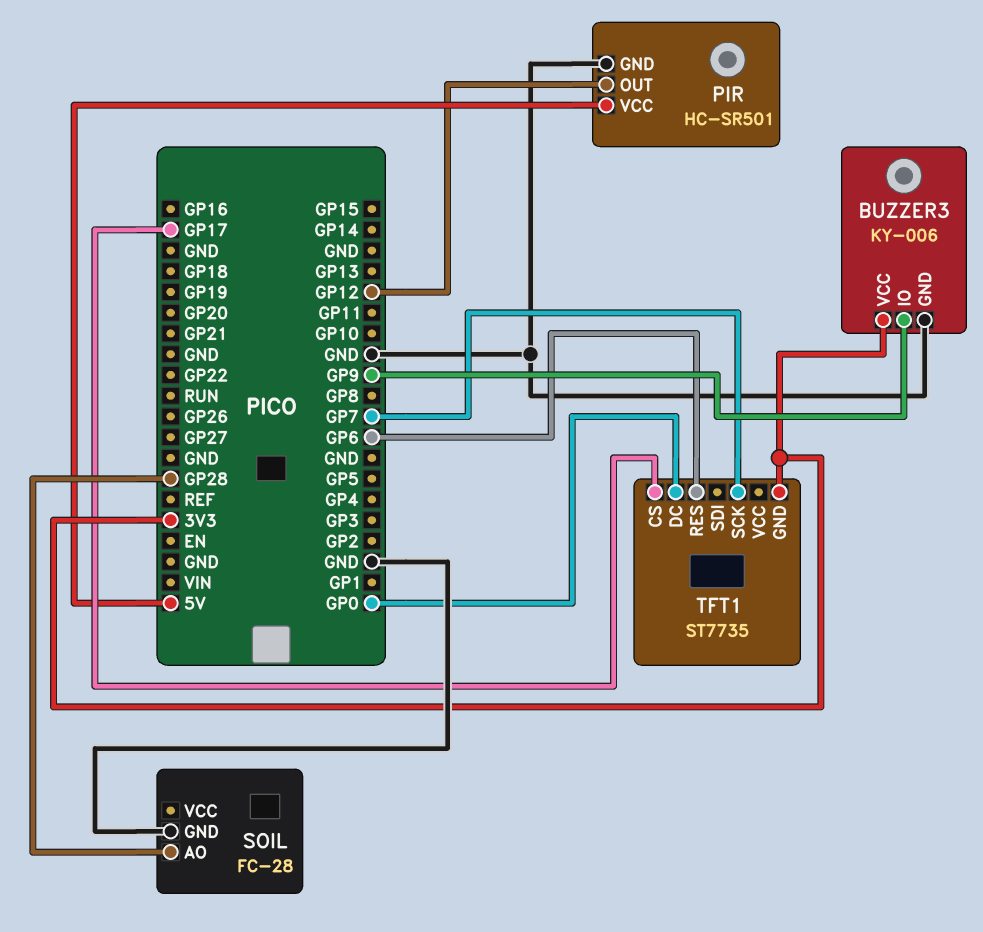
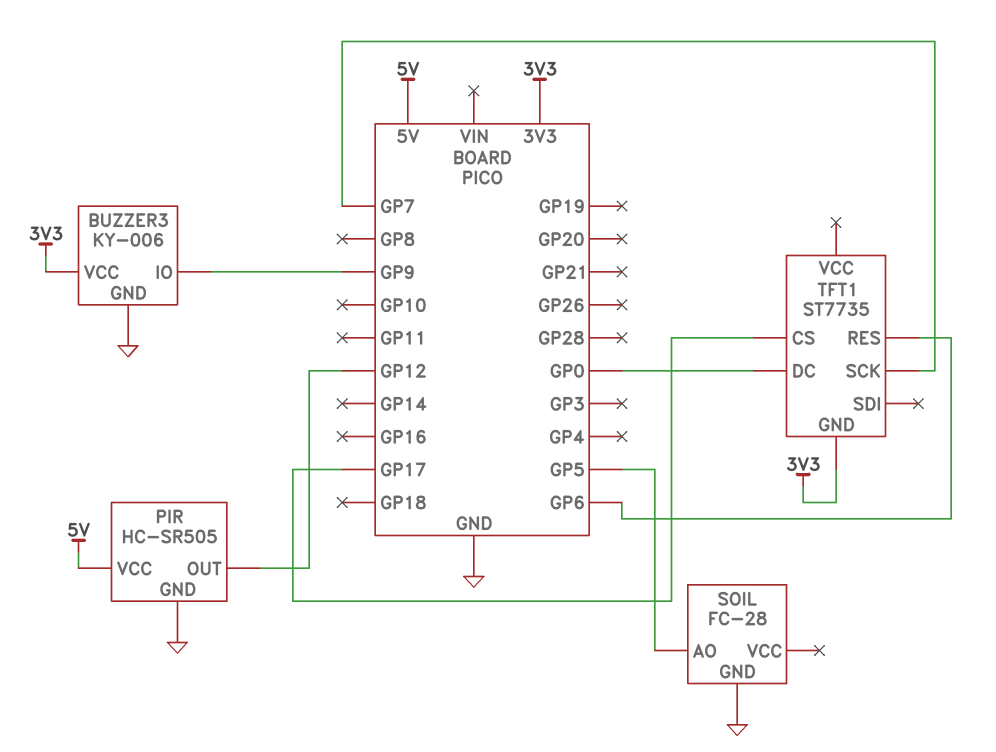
PIR: HC-SR501 -> HC-SR505
SOIL pin AO: GP28 -> GP5

